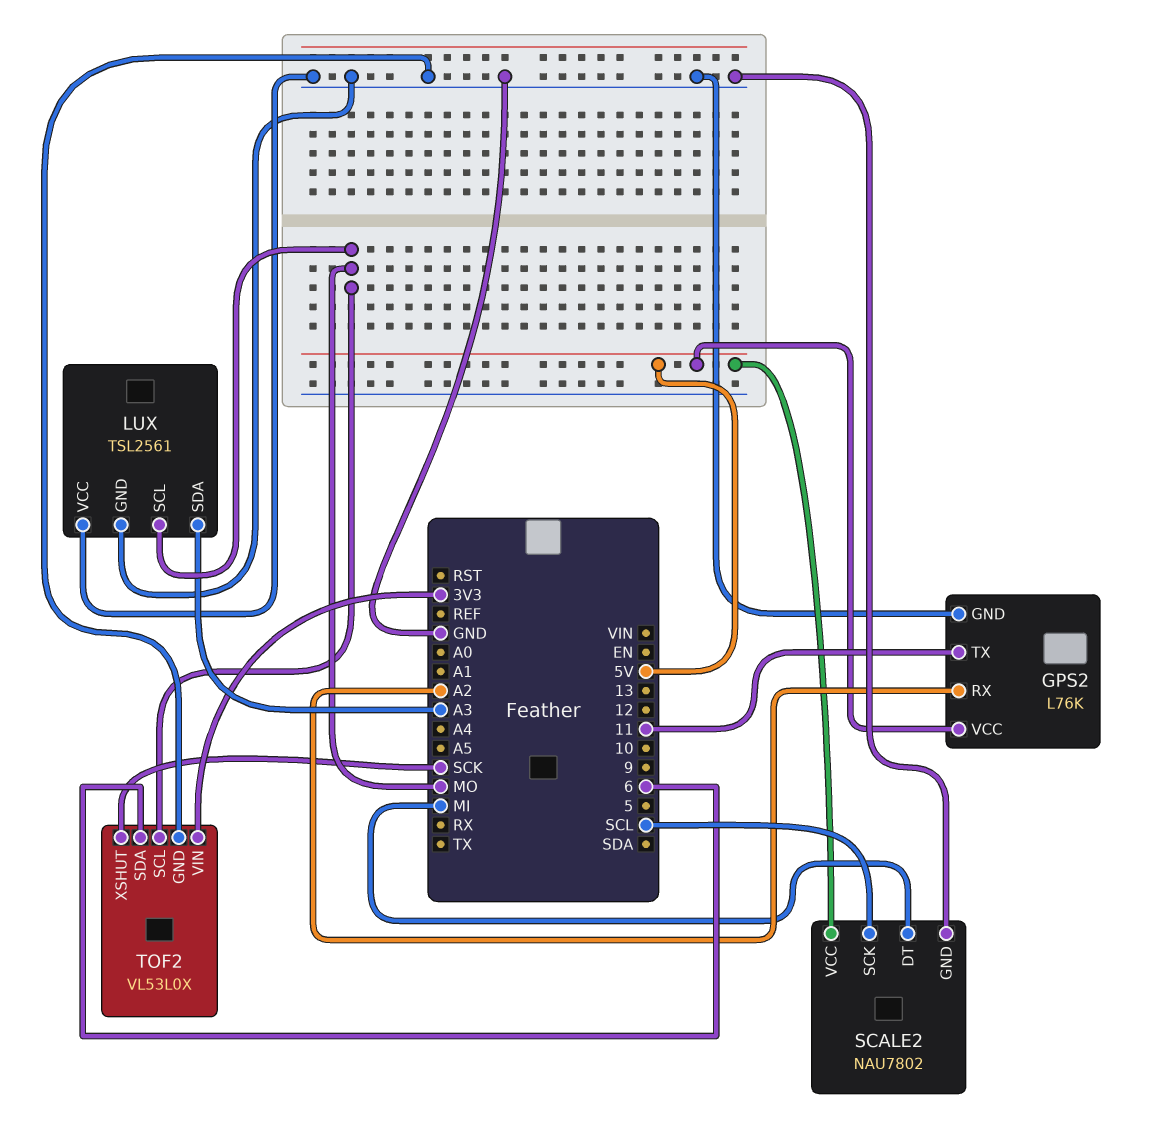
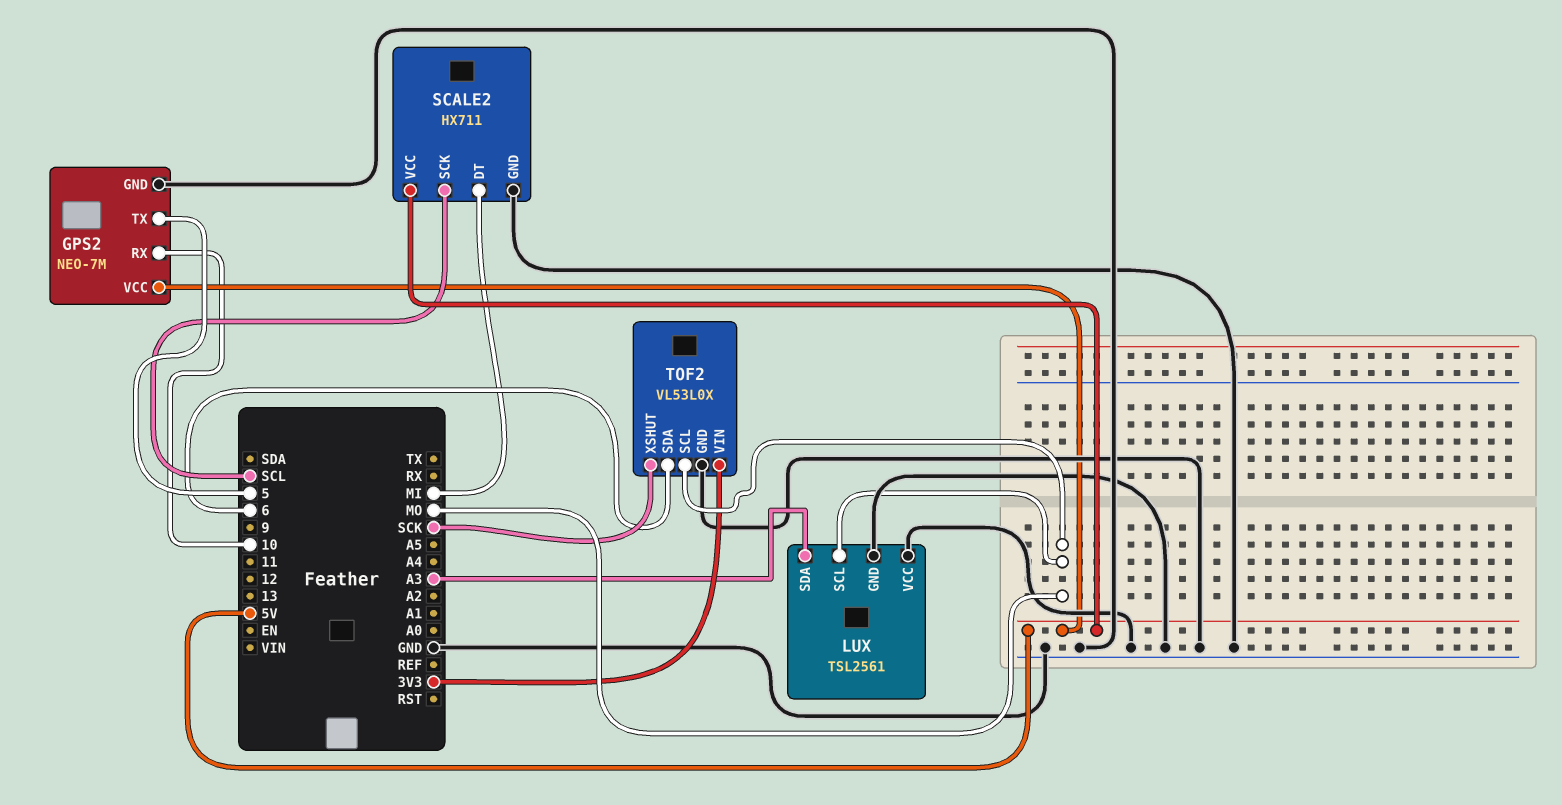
GPS2: L76K -> NEO-7M
GPS2 pin RX: A2 -> 10
GPS2 pin TX: 11 -> 5
SCALE2: NAU7802 -> HX711

